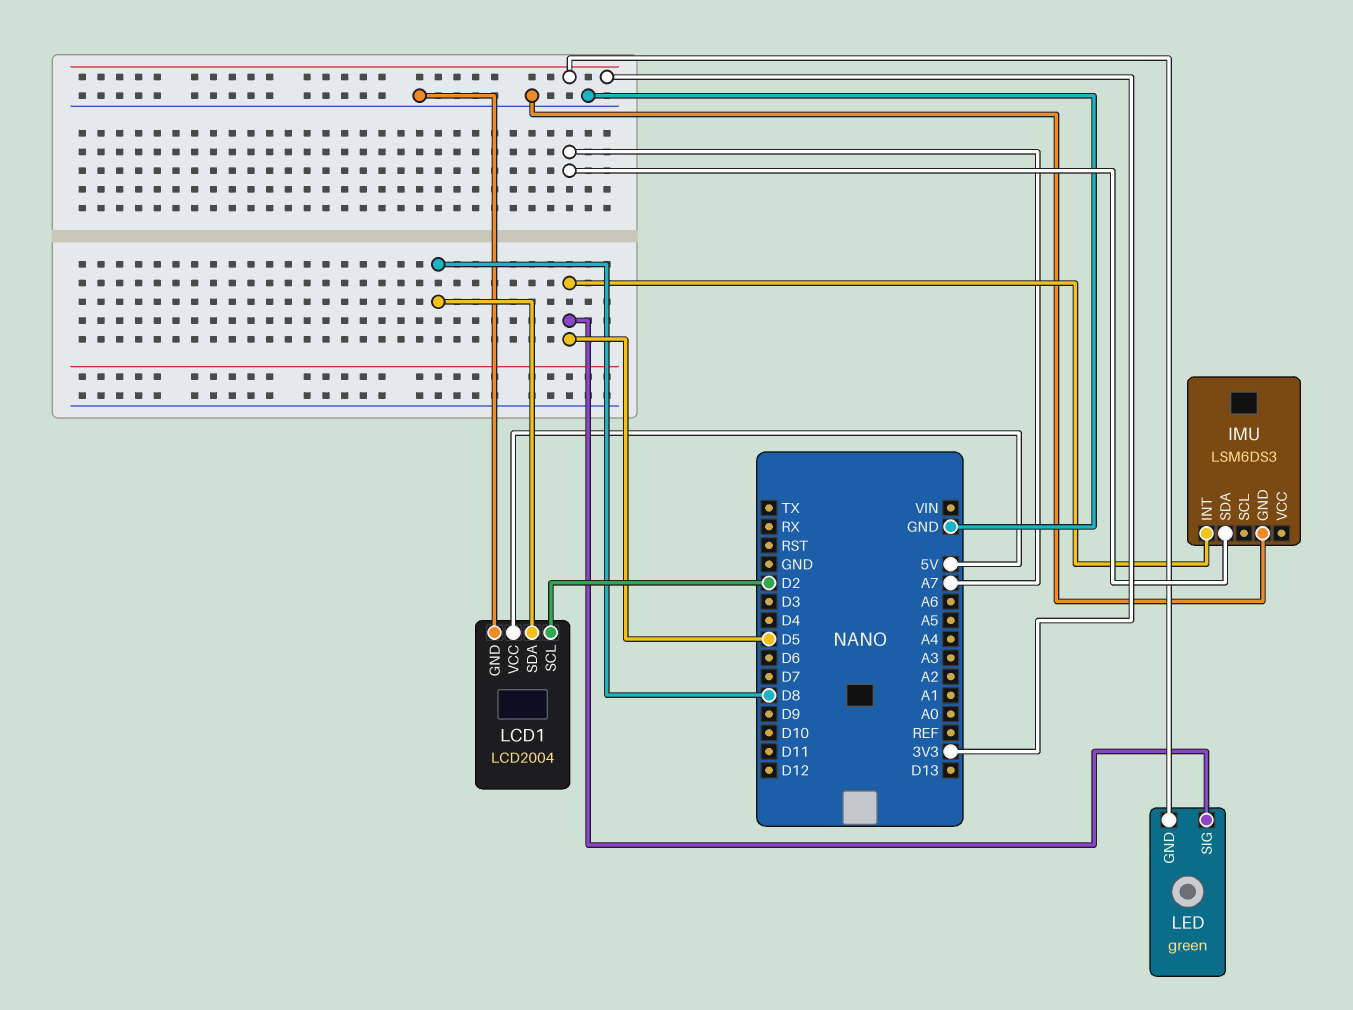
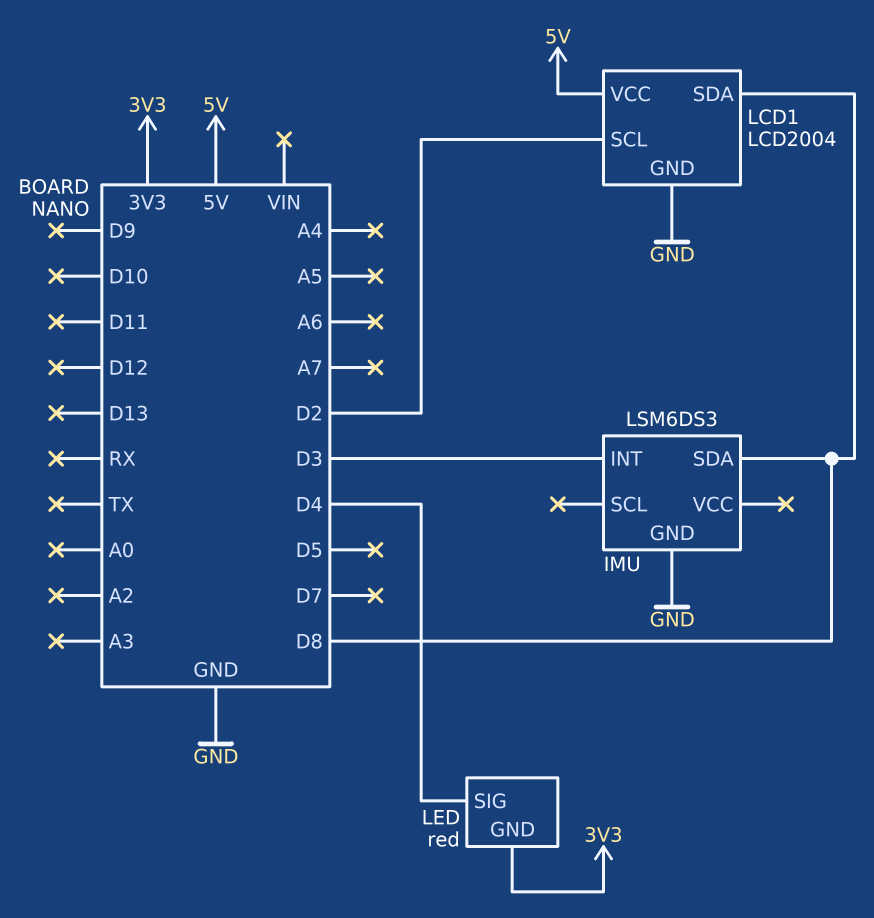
IMU pin INT: D5 -> D3
IMU pin SDA: A7 -> D8
LED: green -> red
LED pin SIG: D5 -> D4

